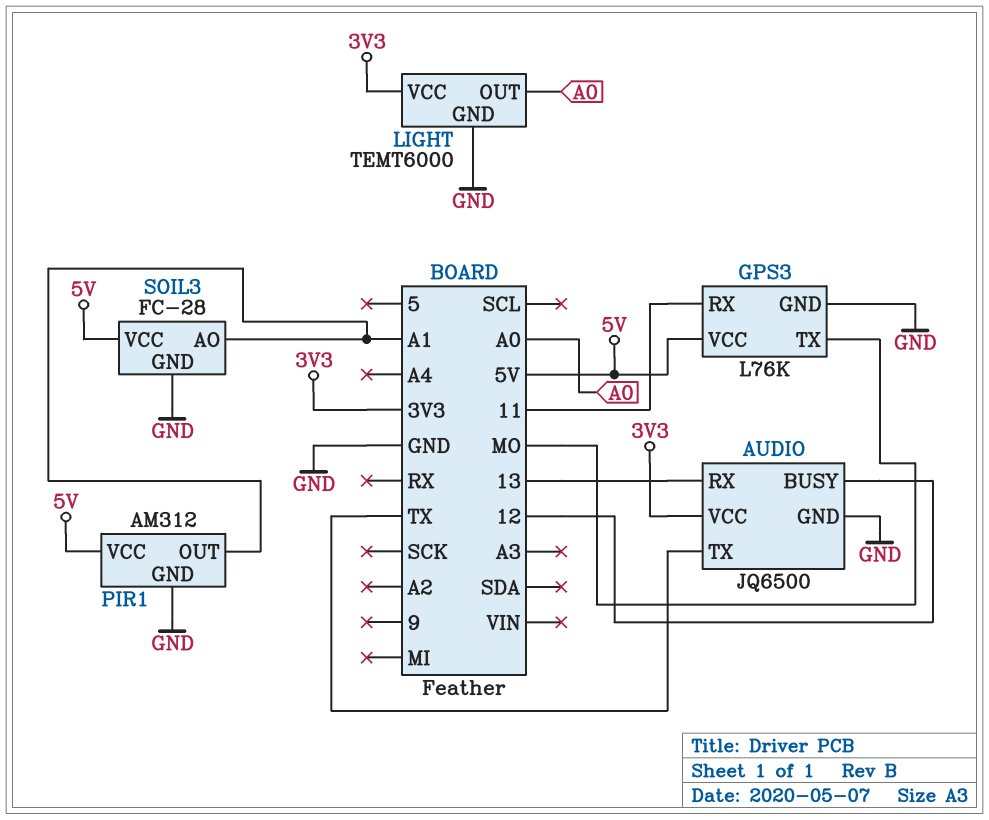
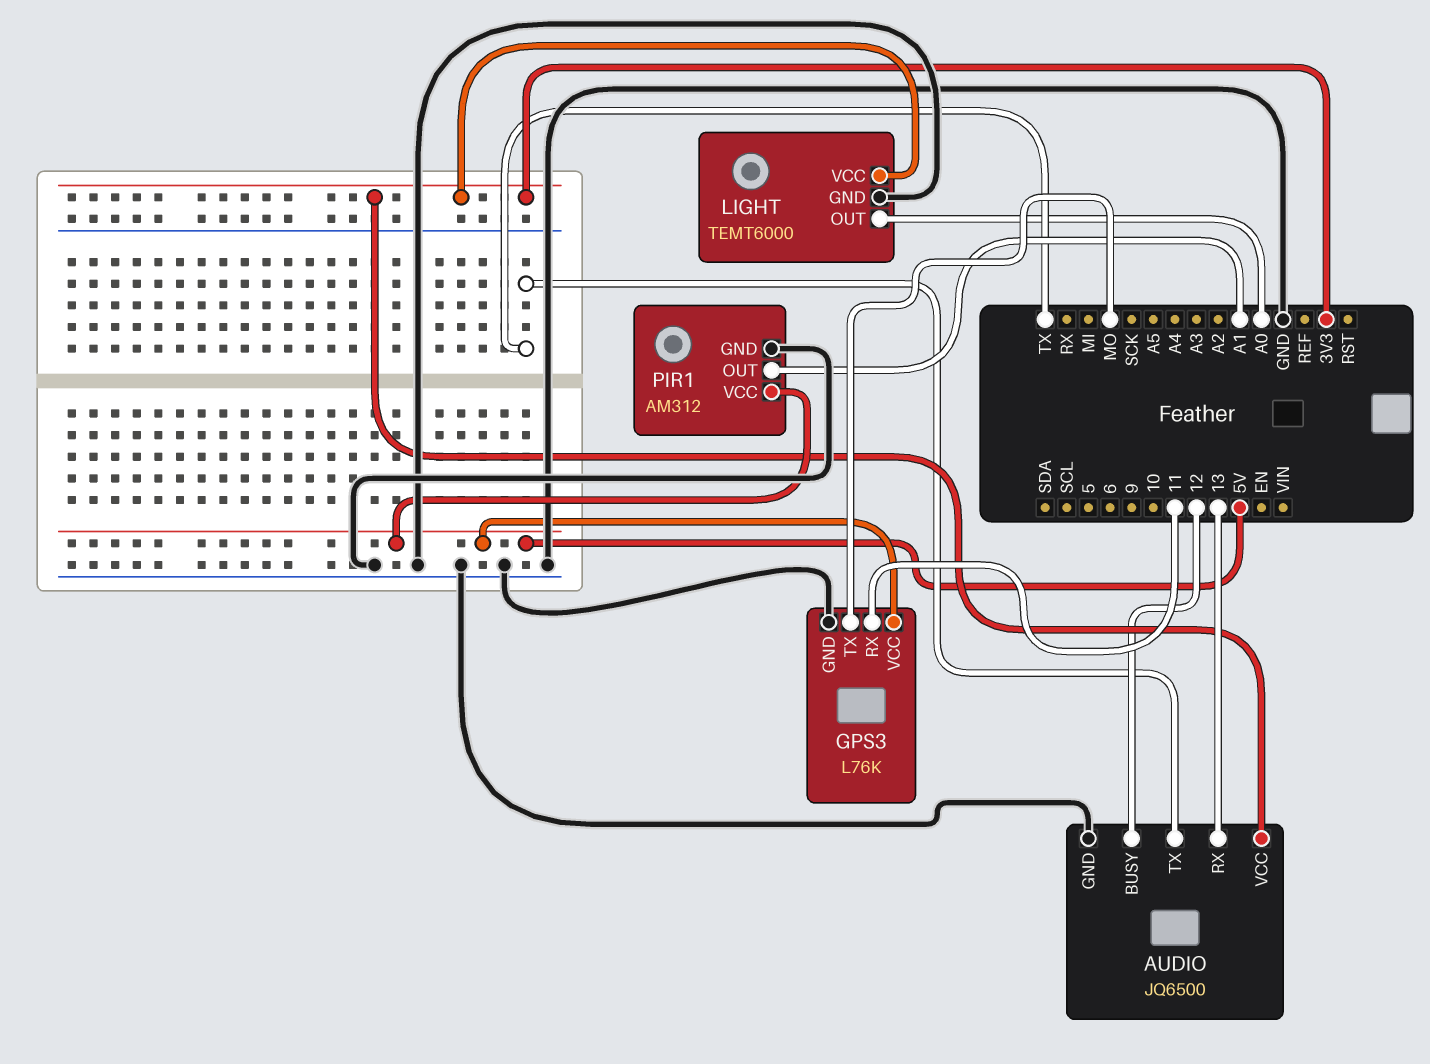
SOIL3: FC-28 -> none
SOIL3 pin AO: A1 -> none
SOIL3 pin GND: GND -> none
SOIL3 pin VCC: 5V -> none

